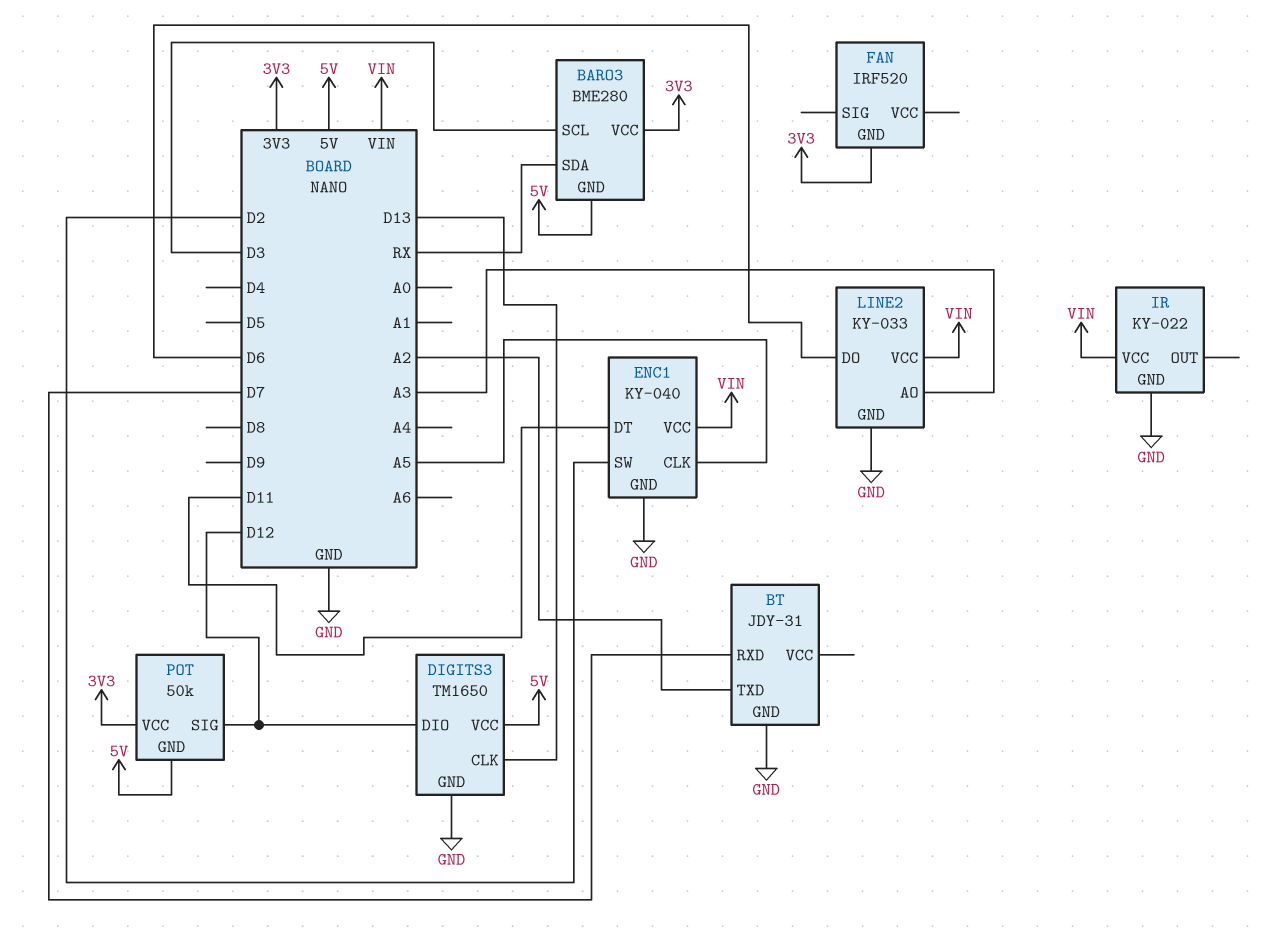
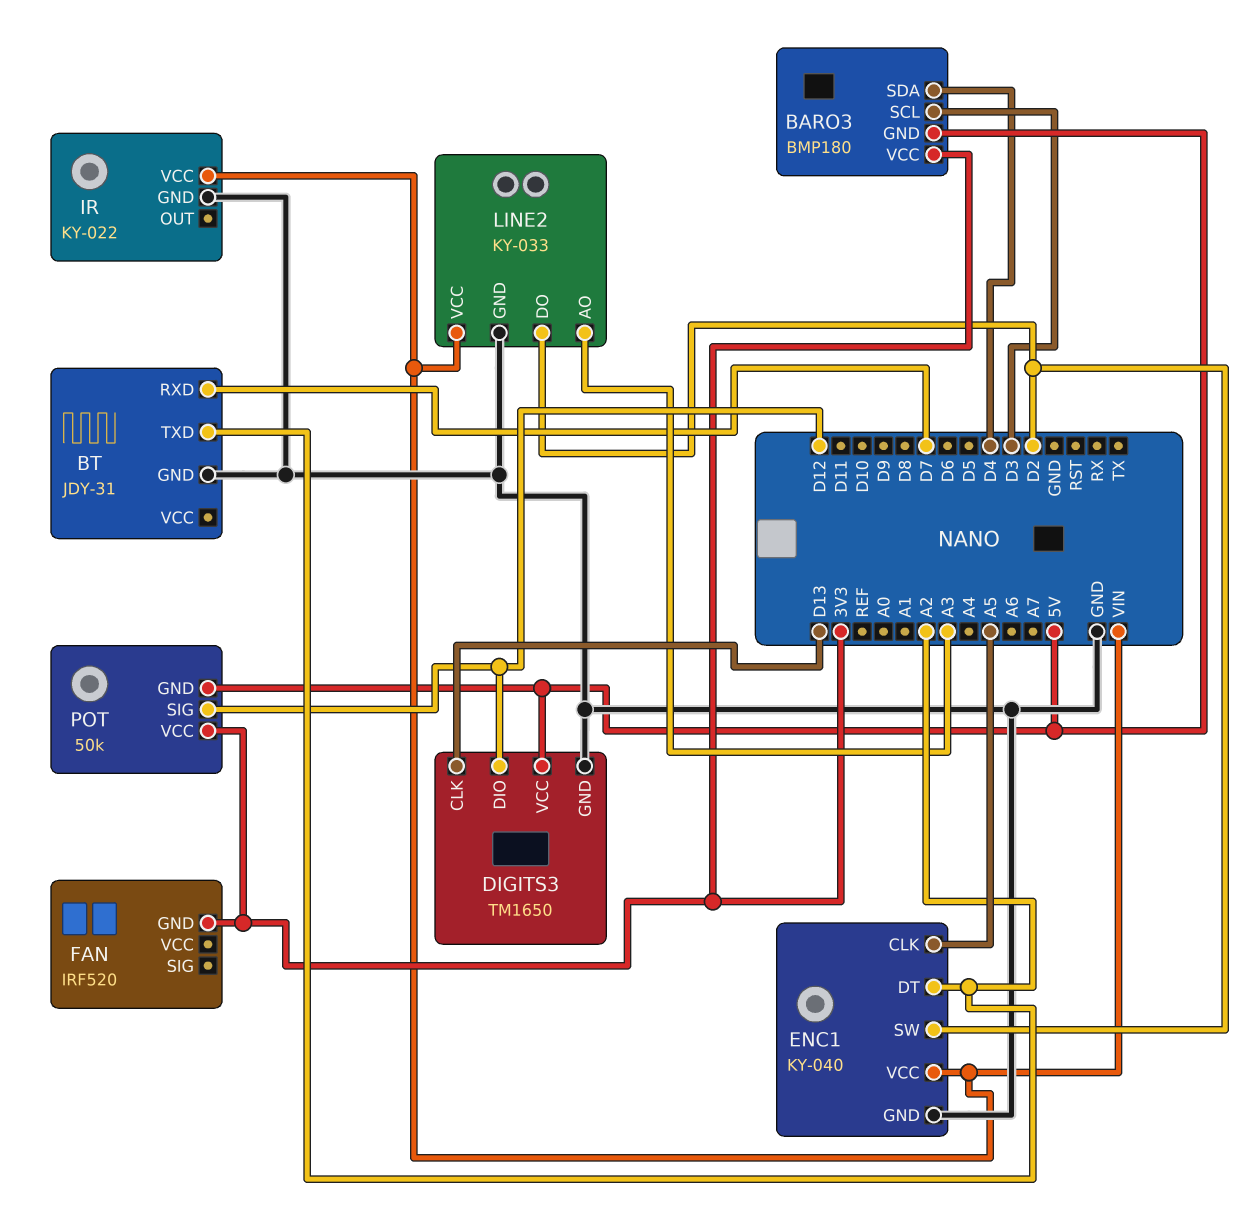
BARO3: BME280 -> BMP180
BARO3 pin SDA: RX -> D4
ENC1 pin DT: D11 -> A2
LINE2 pin DO: D6 -> D2

